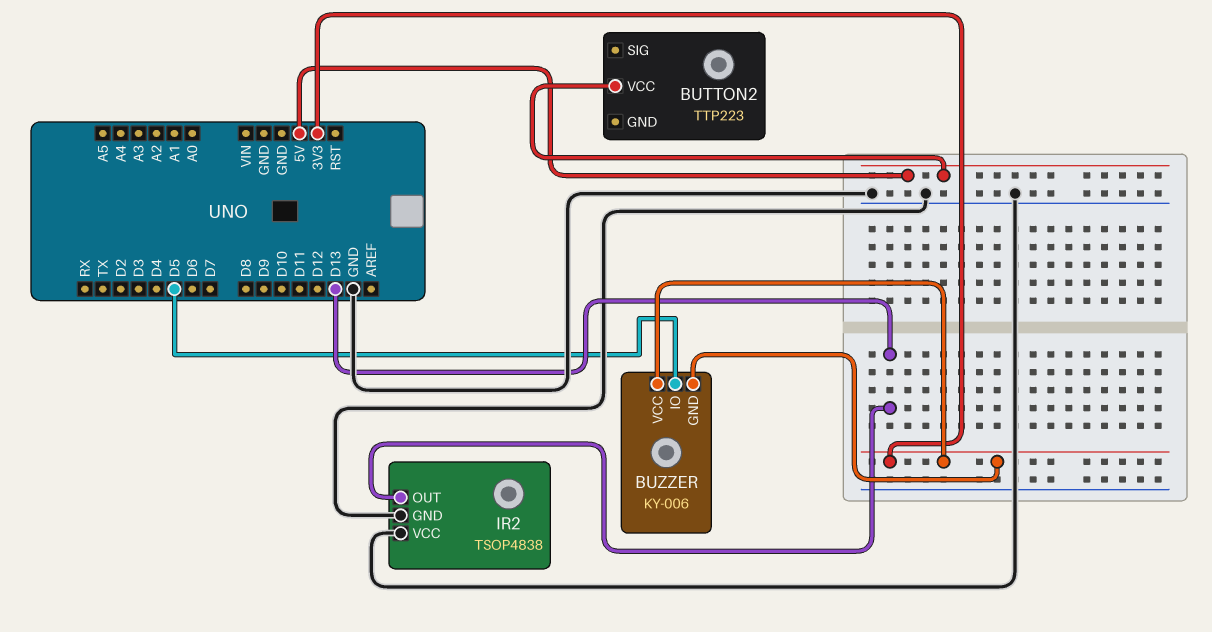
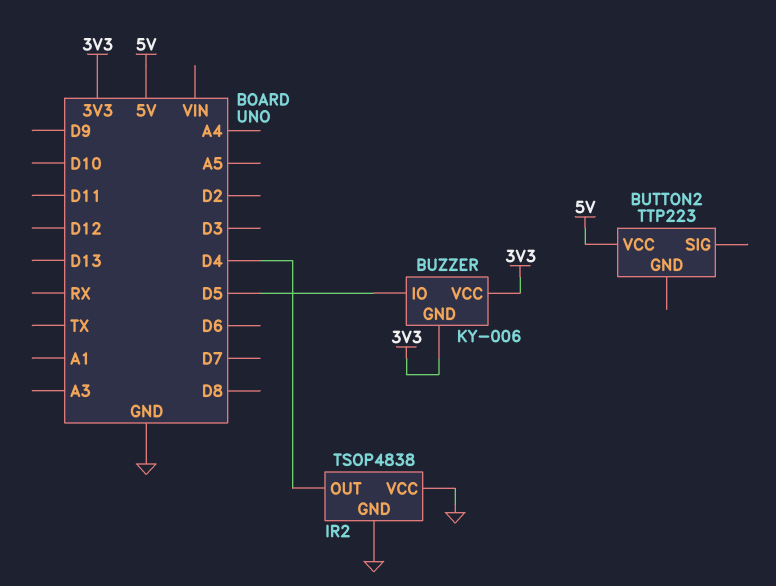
IR2 pin OUT: D13 -> D4

